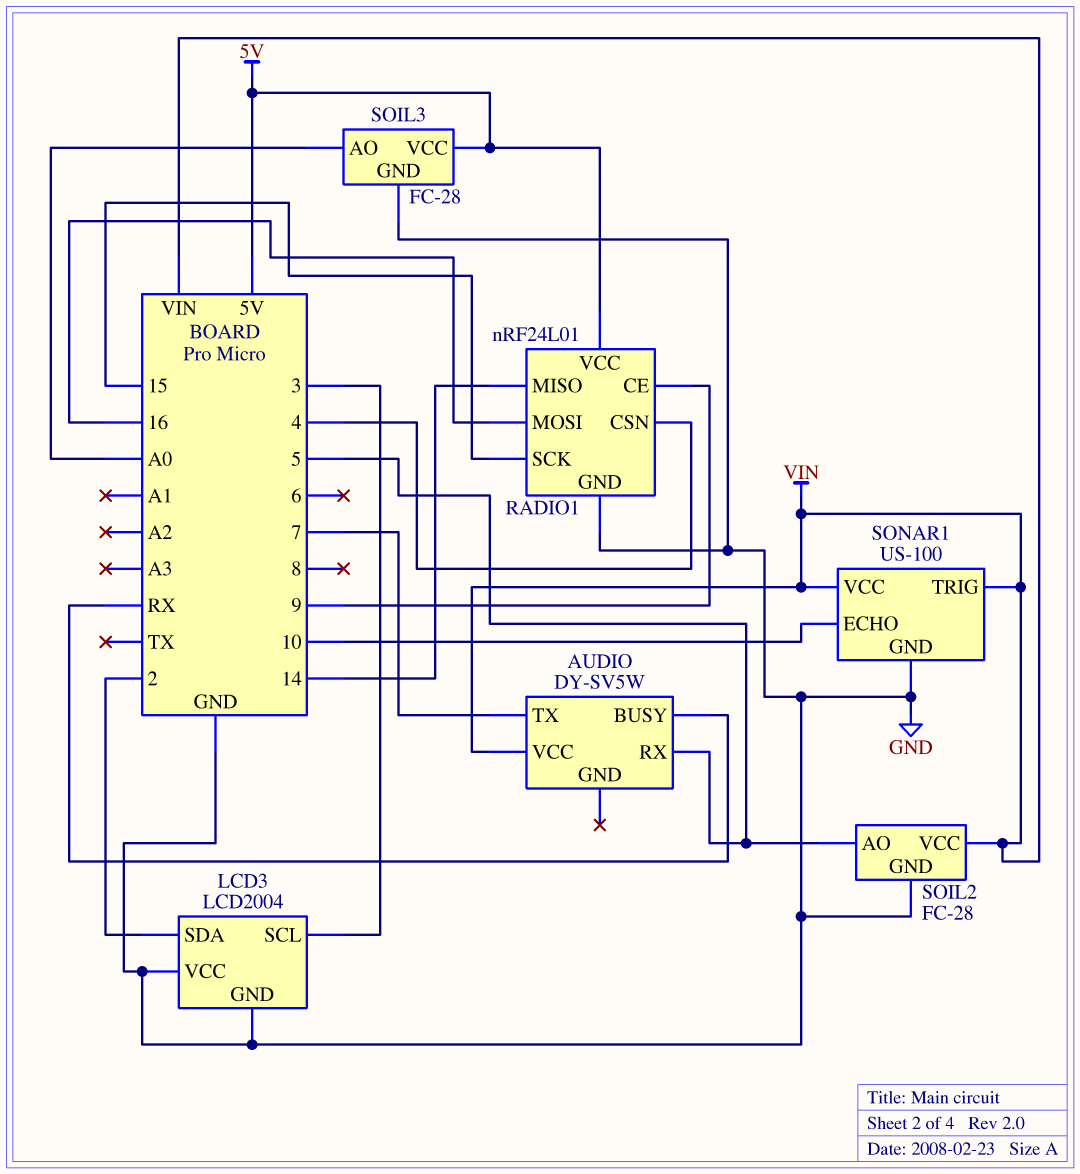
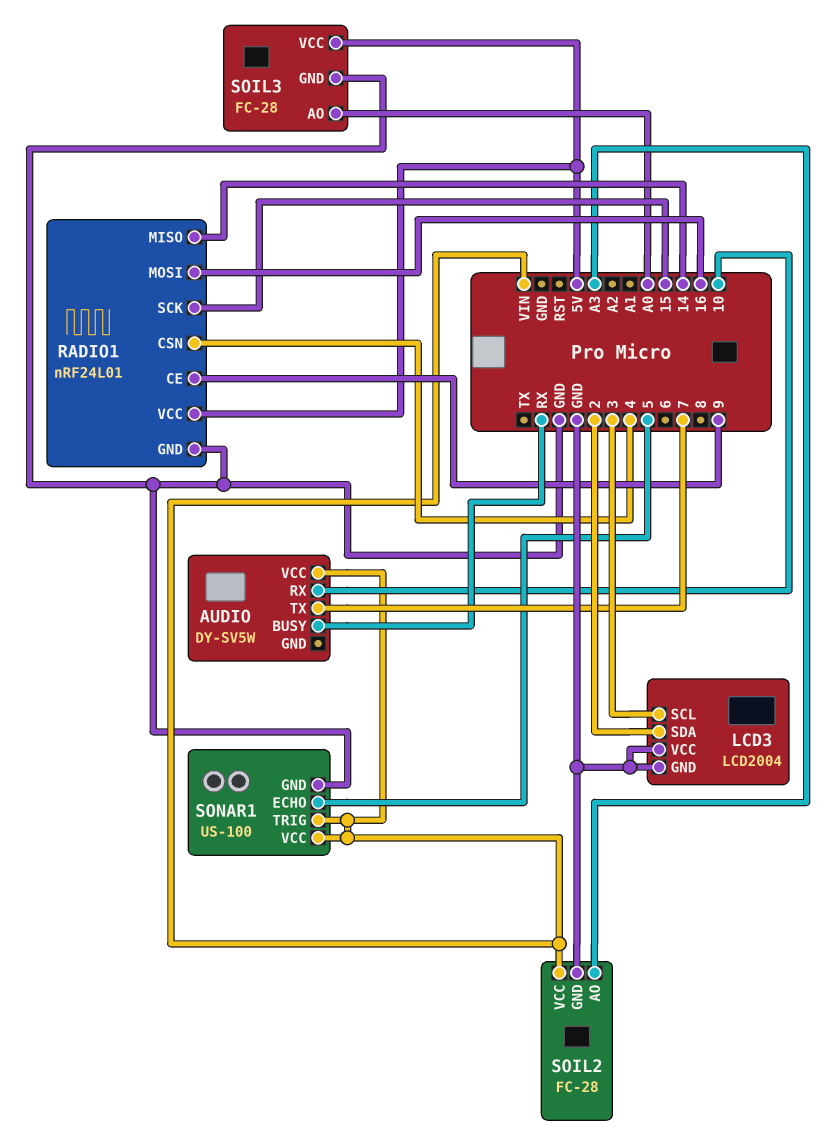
AUDIO pin RX: 5 -> 10
SOIL2 pin AO: 5 -> A3
SONAR1 pin ECHO: 10 -> 5

